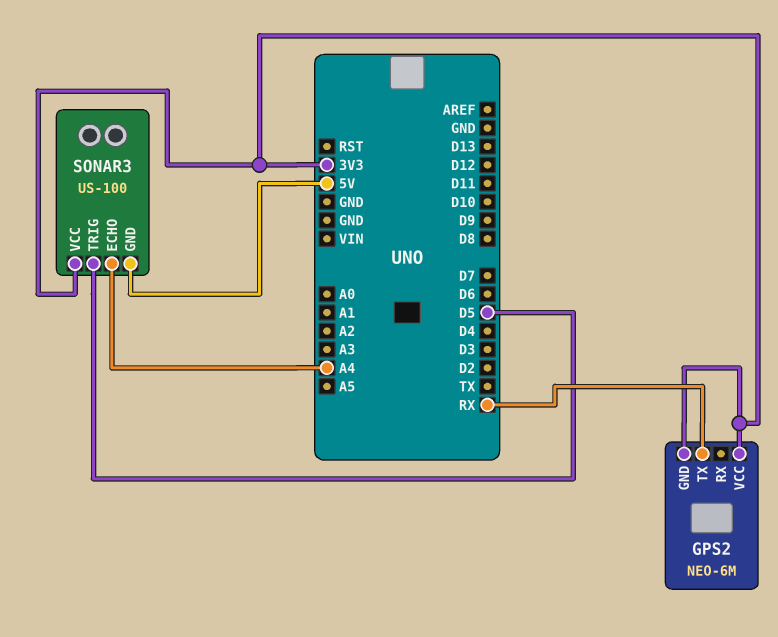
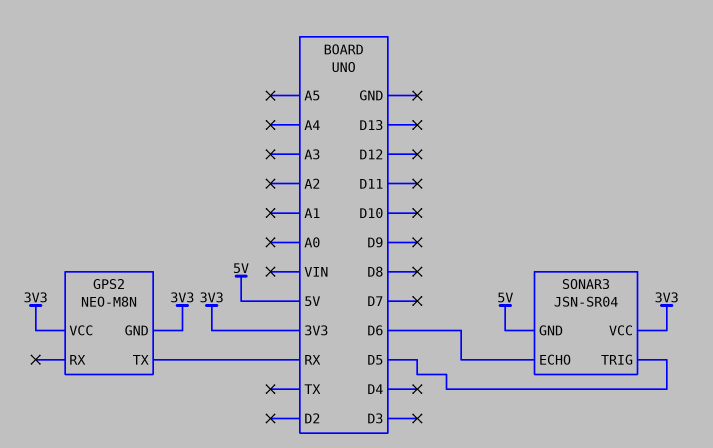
GPS2: NEO-6M -> NEO-M8N
SONAR3: US-100 -> JSN-SR04
SONAR3 pin ECHO: A4 -> D6

